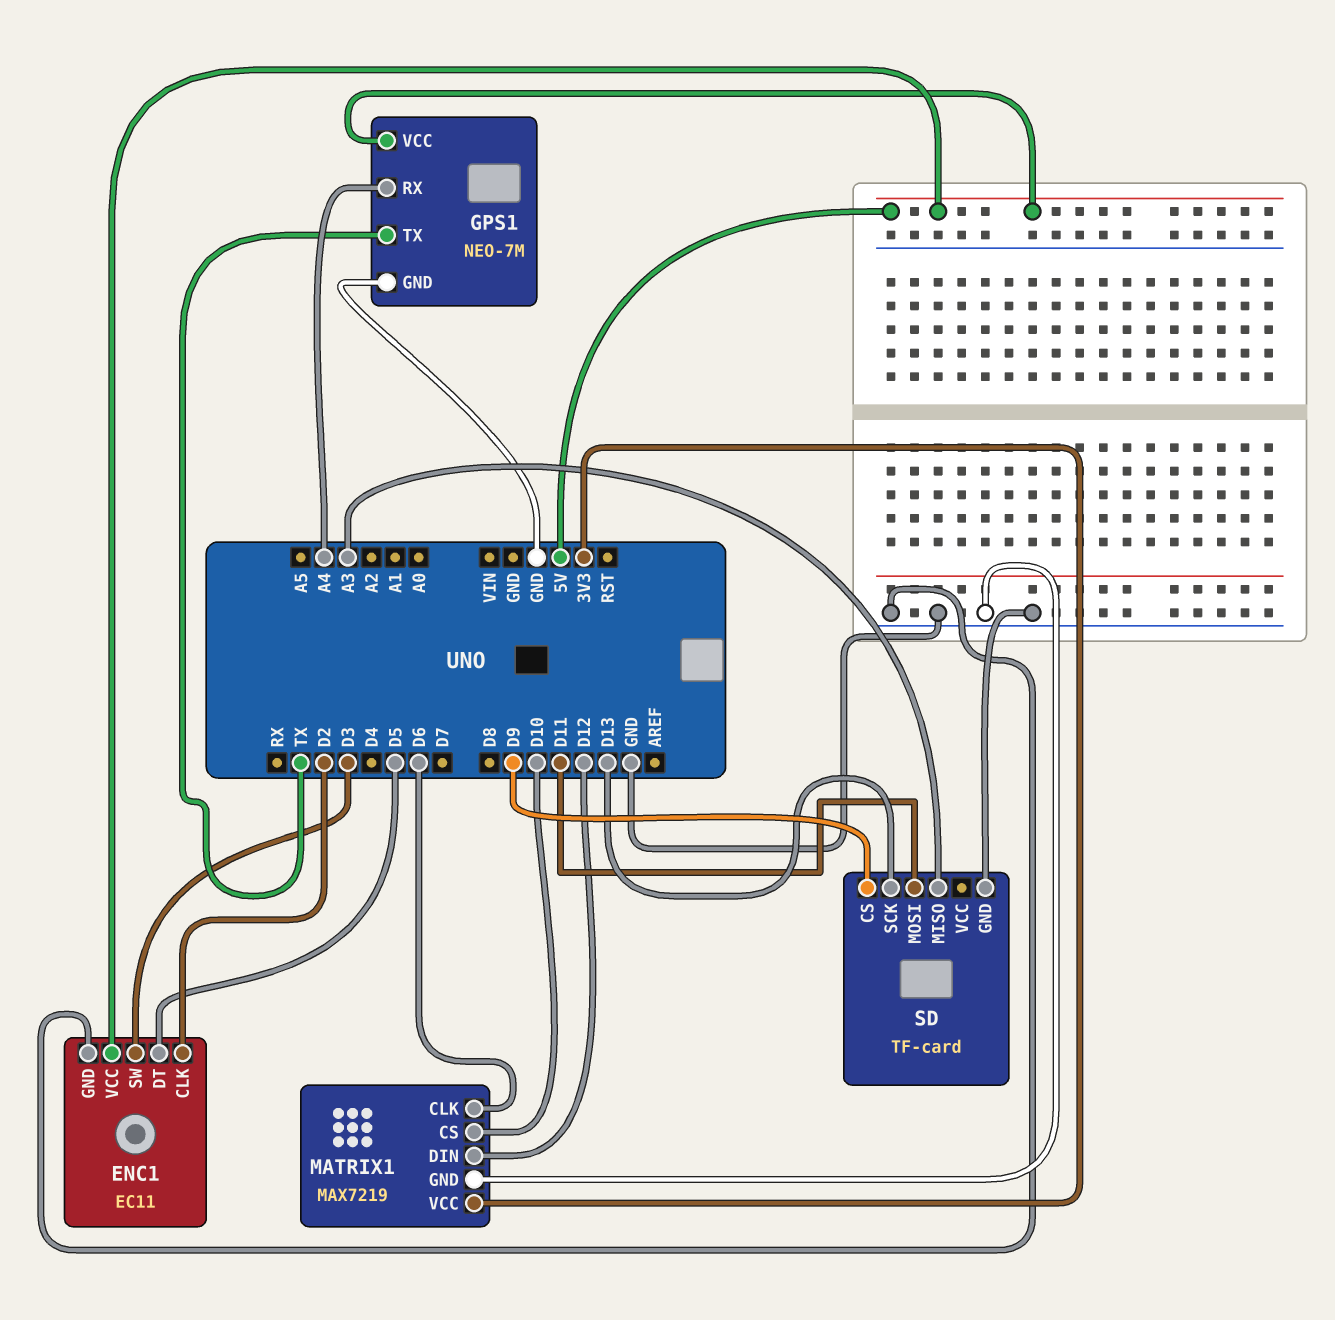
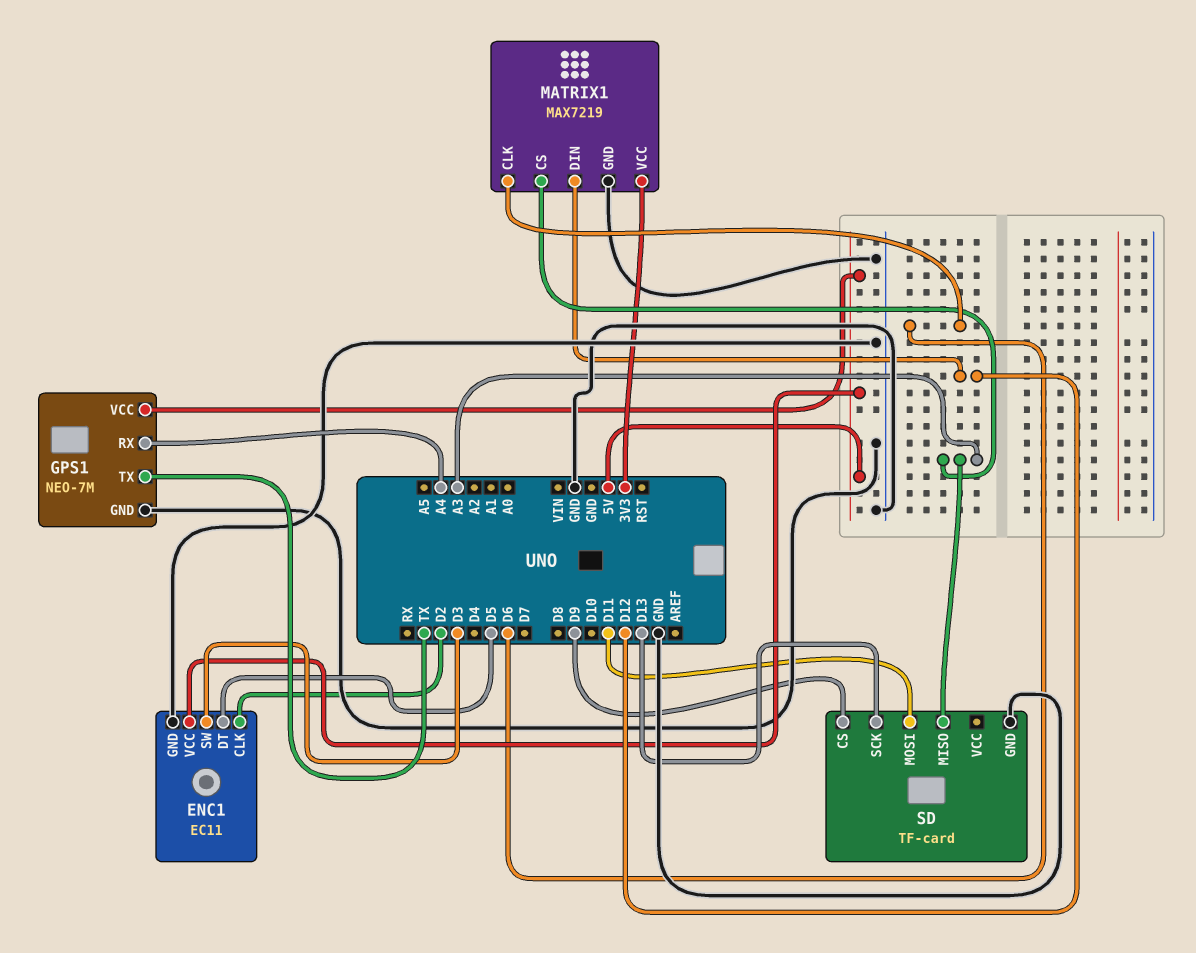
MATRIX1 pin CS: D10 -> A3

